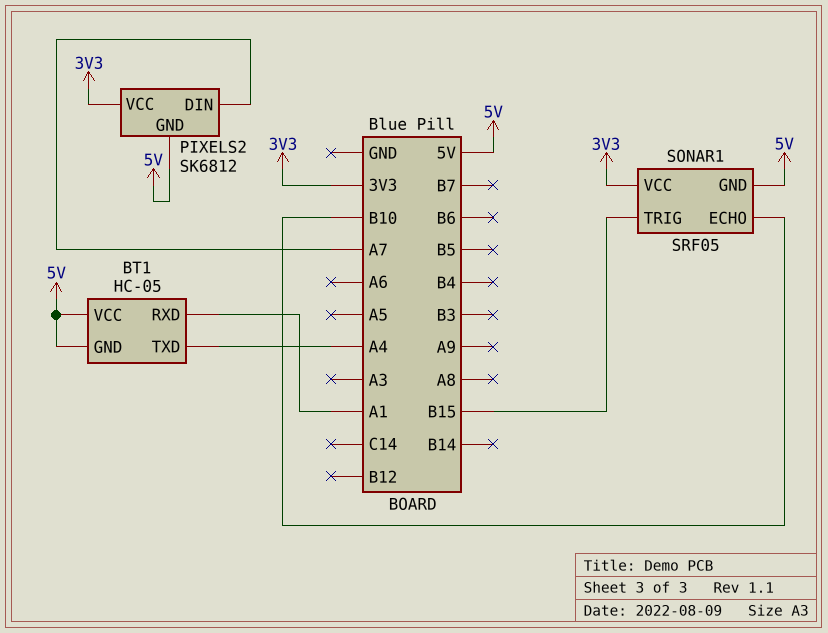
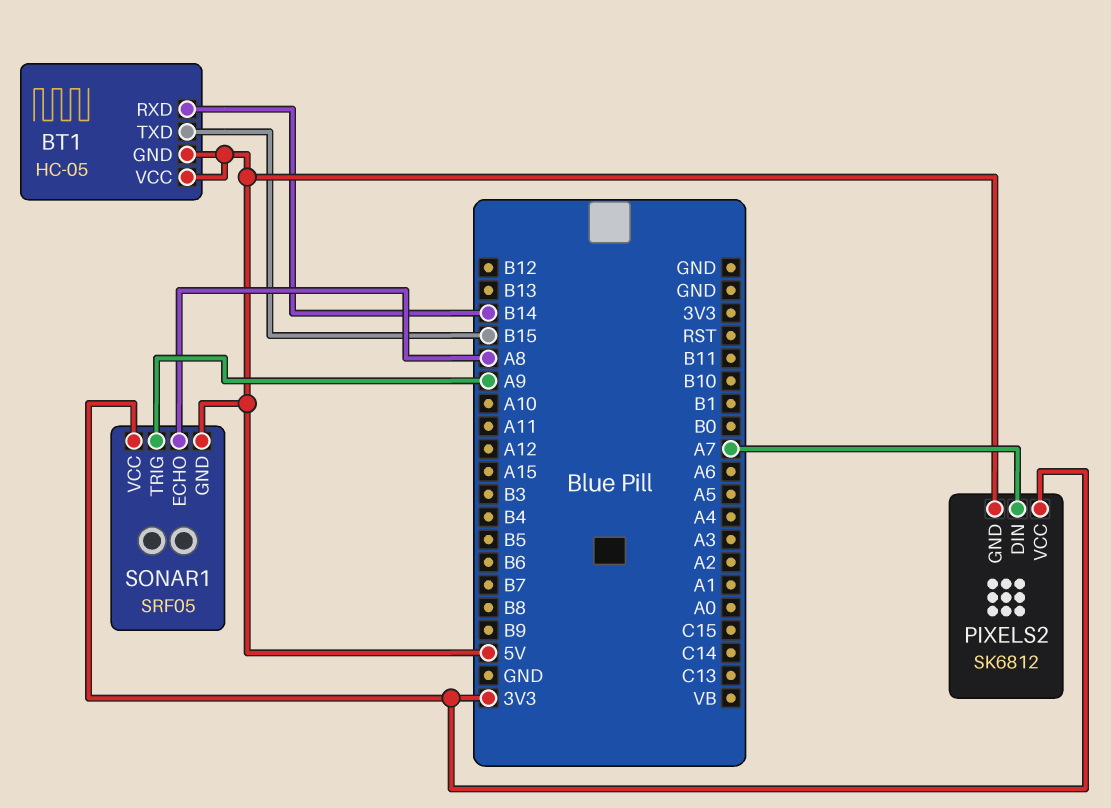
BT1 pin RXD: A1 -> B14
BT1 pin TXD: A4 -> B15
SONAR1 pin ECHO: B10 -> A8
SONAR1 pin TRIG: B15 -> A9

